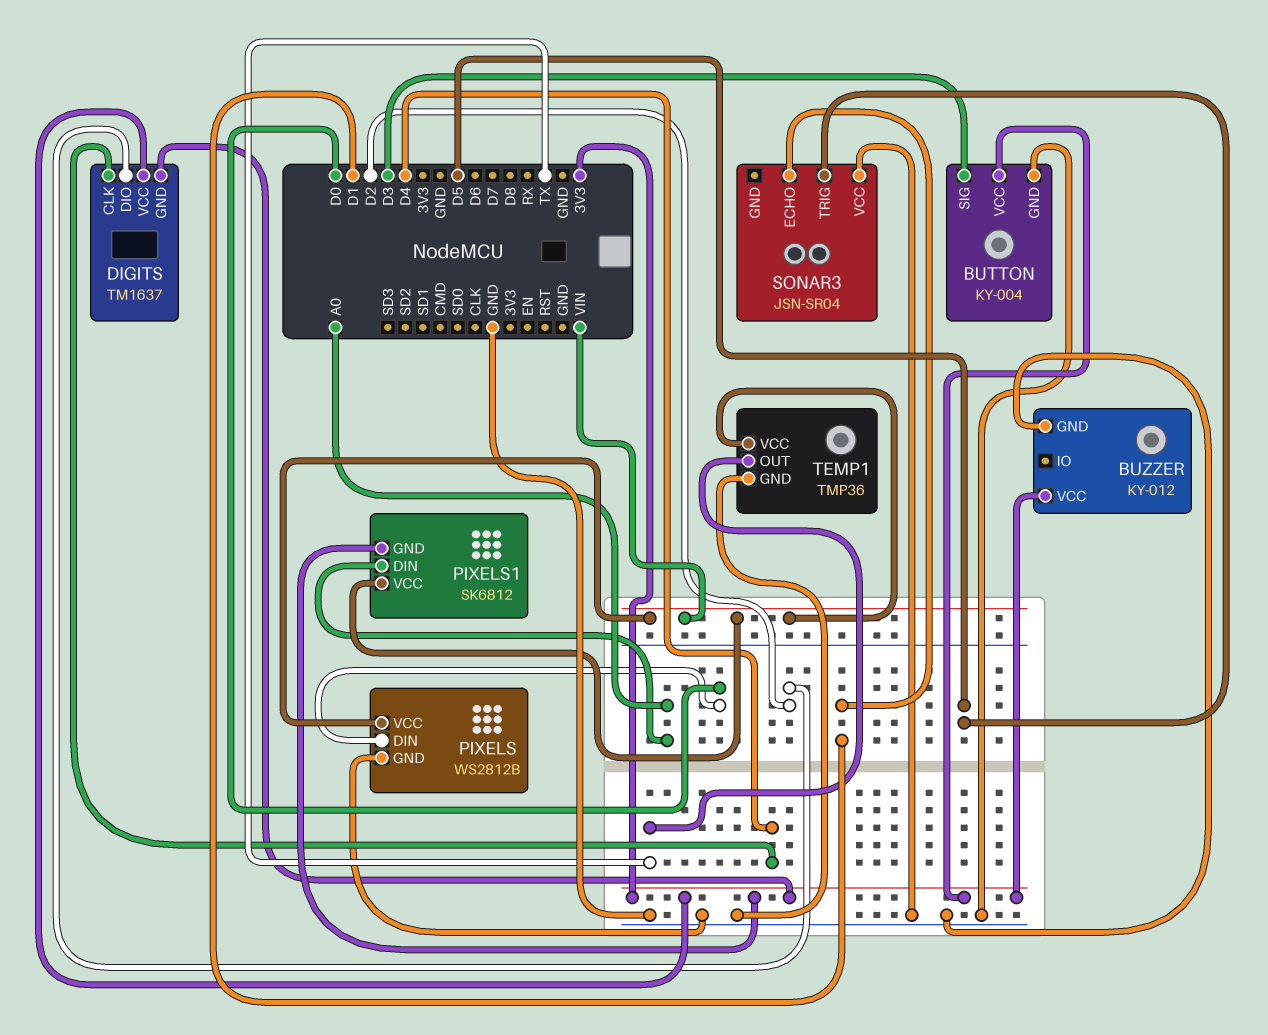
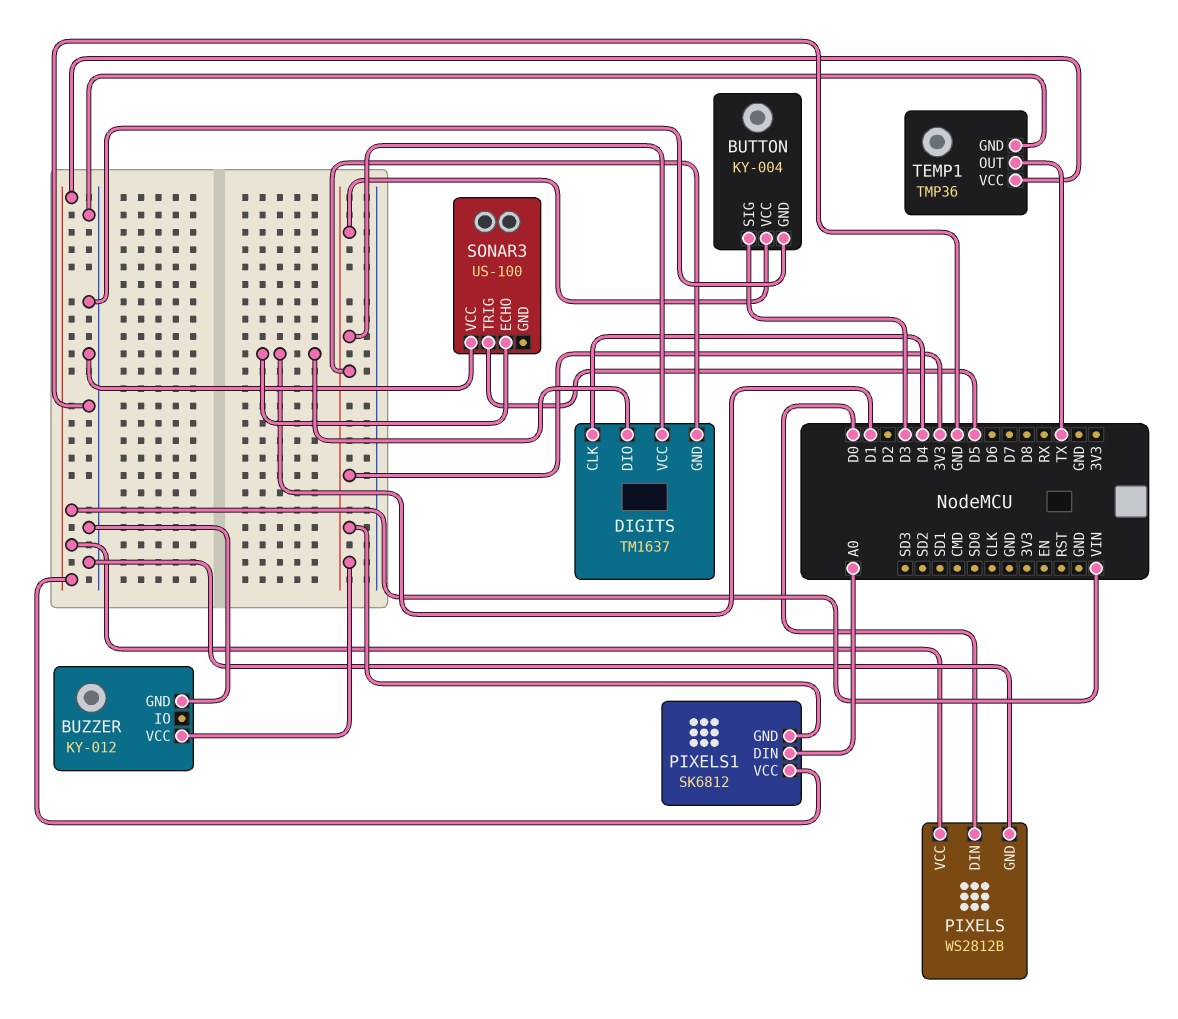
DIGITS pin DIO: D2 -> D1
SONAR3: JSN-SR04 -> US-100

